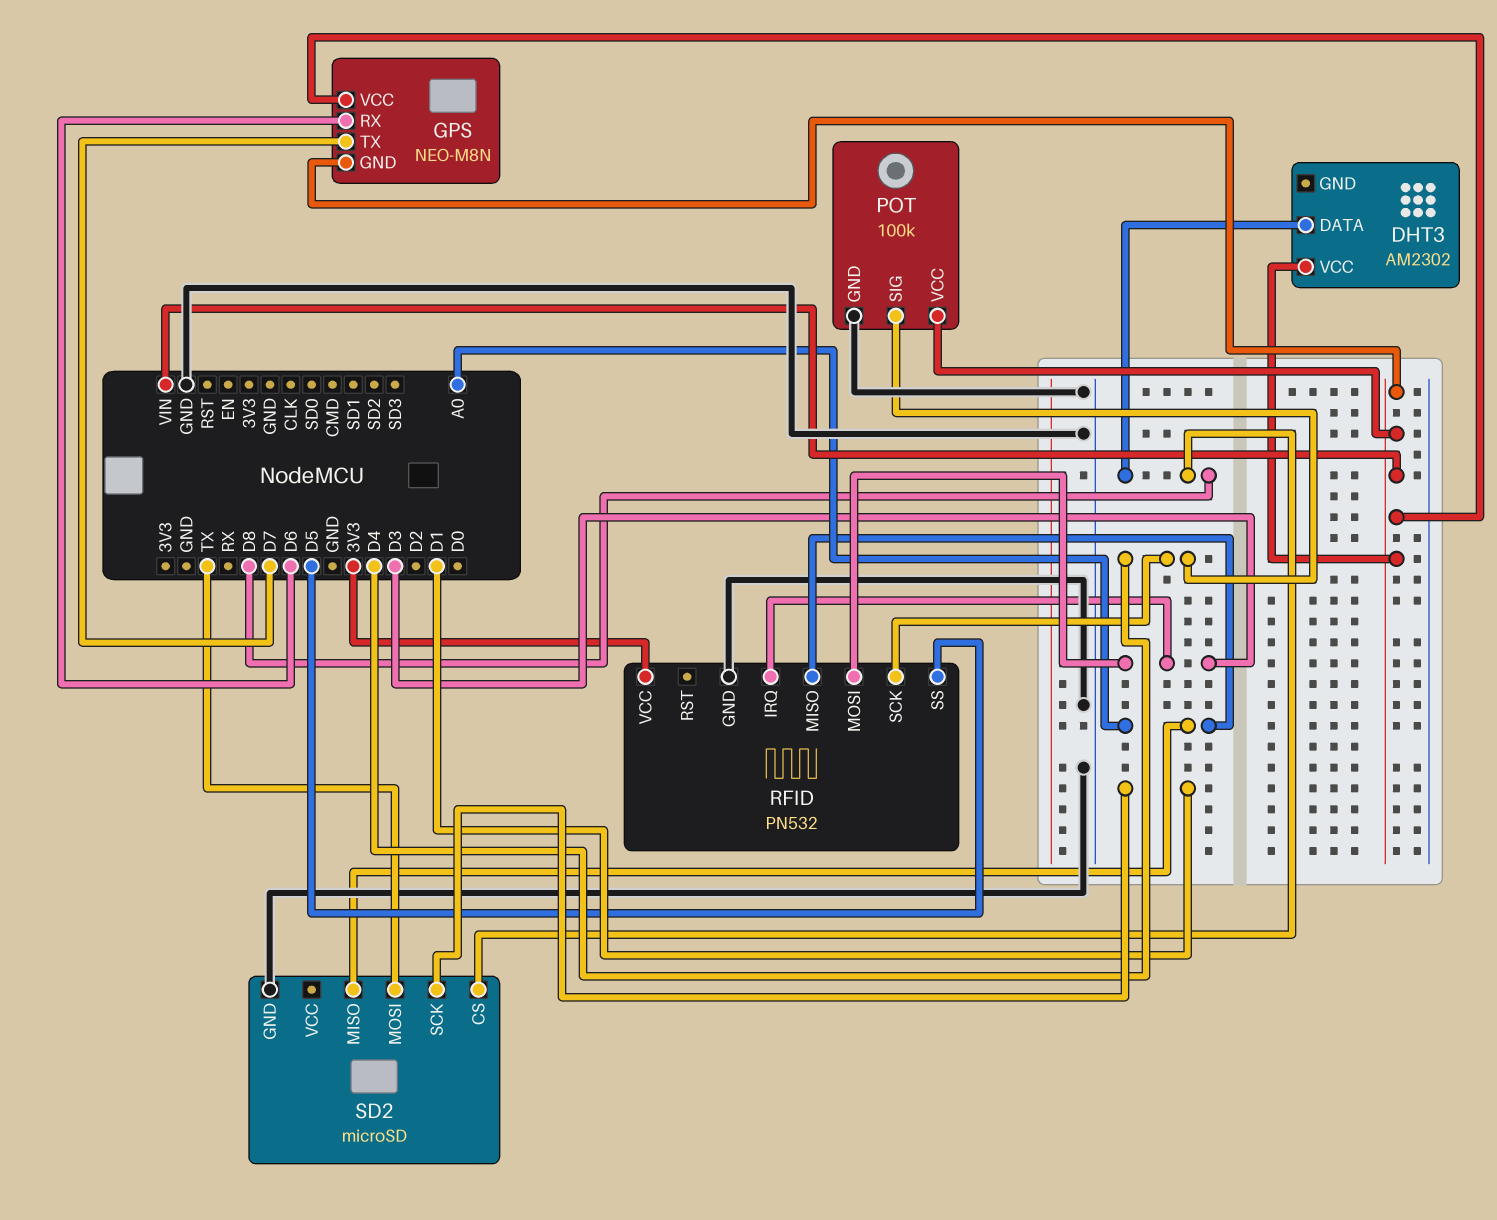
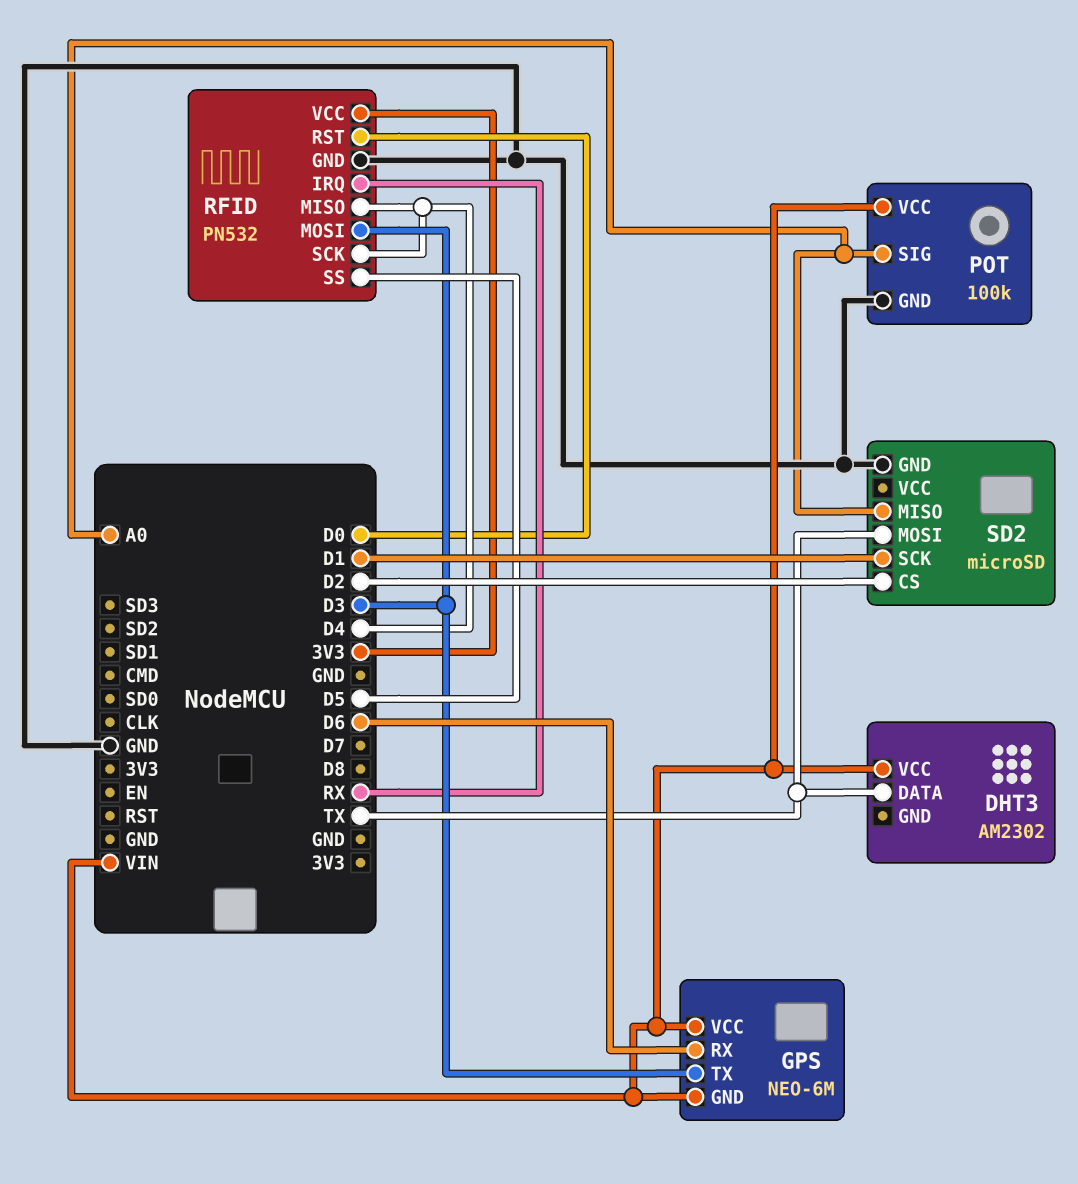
DHT3 pin DATA: D8 -> TX
GPS: NEO-M8N -> NEO-6M
GPS pin TX: D7 -> D3
POT pin SIG: D4 -> A0
RFID pin IRQ: D3 -> RX
RFID pin MISO: A0 -> D4
RFID pin RST: none -> D0
SD2 pin CS: D8 -> D2

